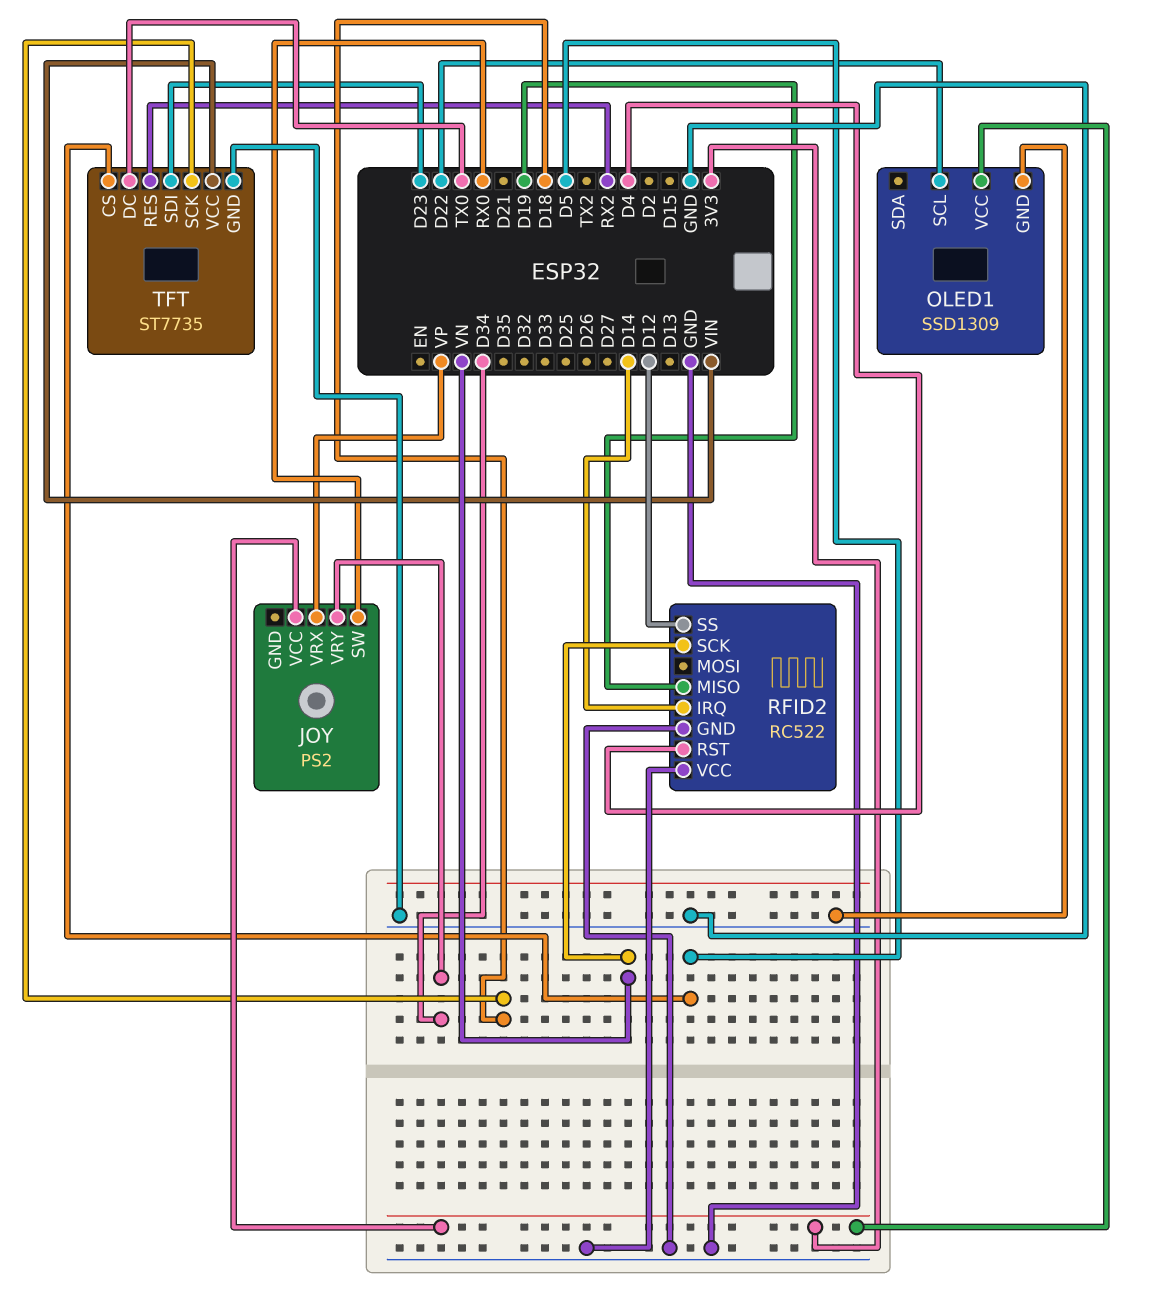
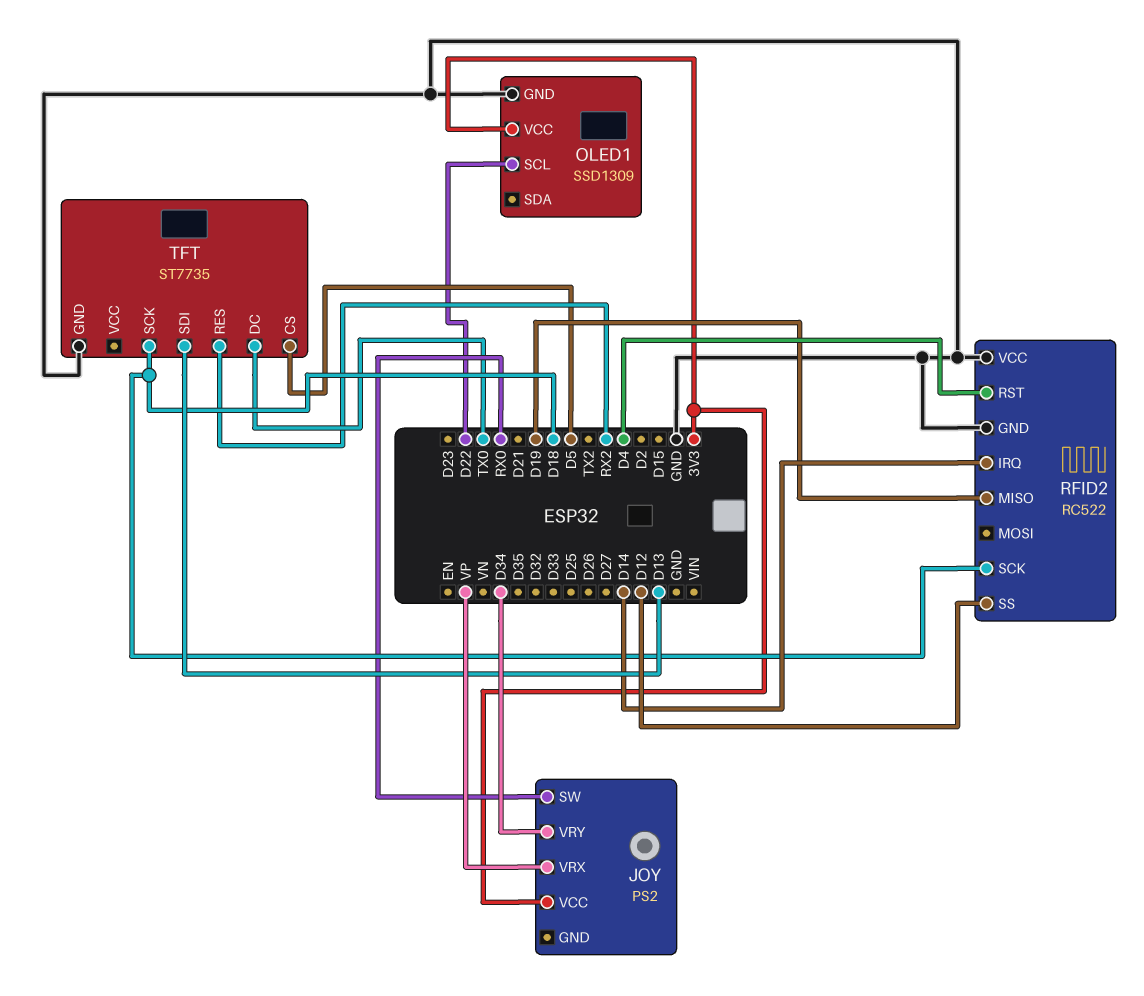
RFID2 pin SCK: VN -> D18
TFT pin SDI: D23 -> D13
TFT pin VCC: VIN -> none

